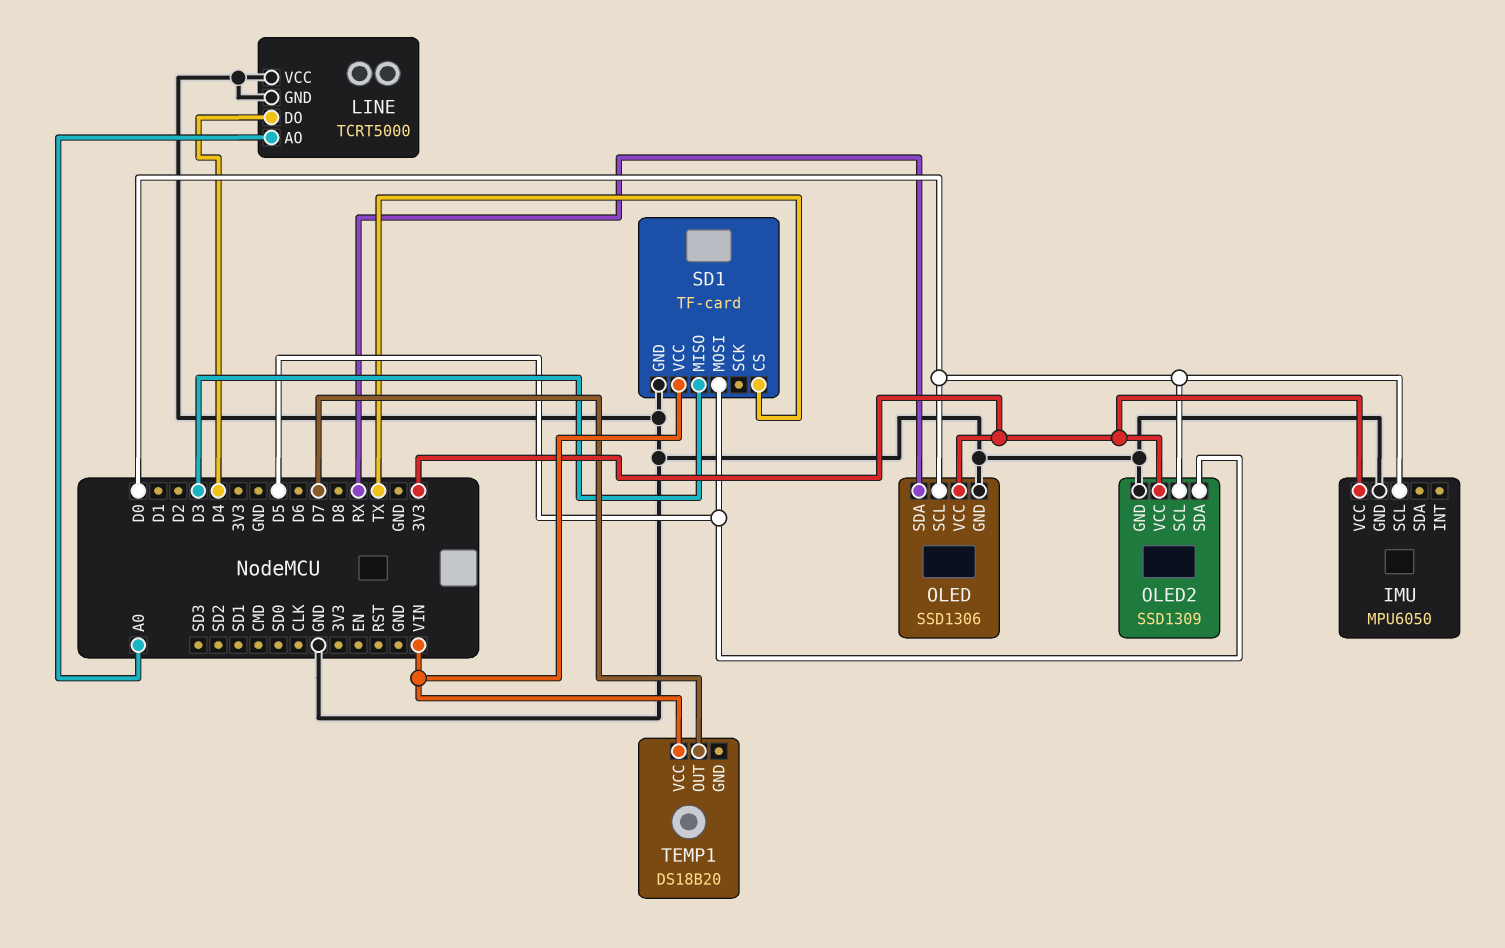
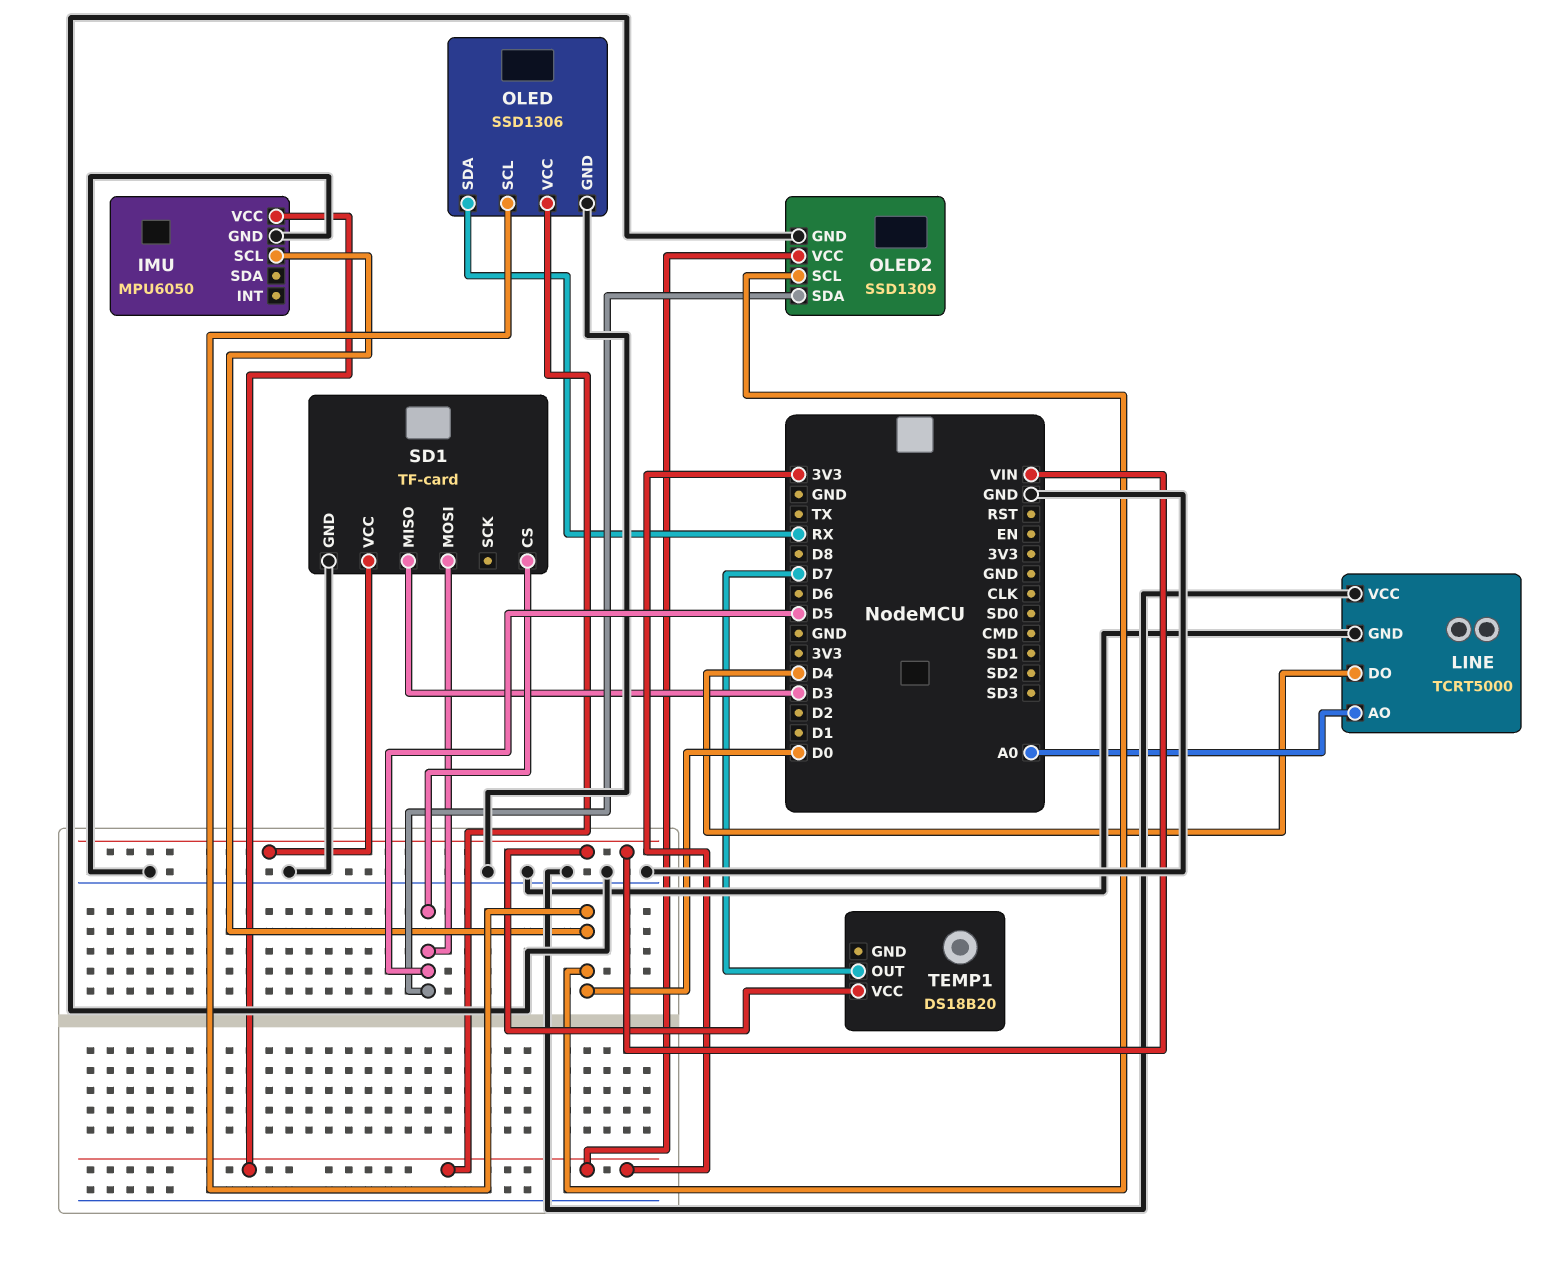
SD1 pin CS: TX -> D5

